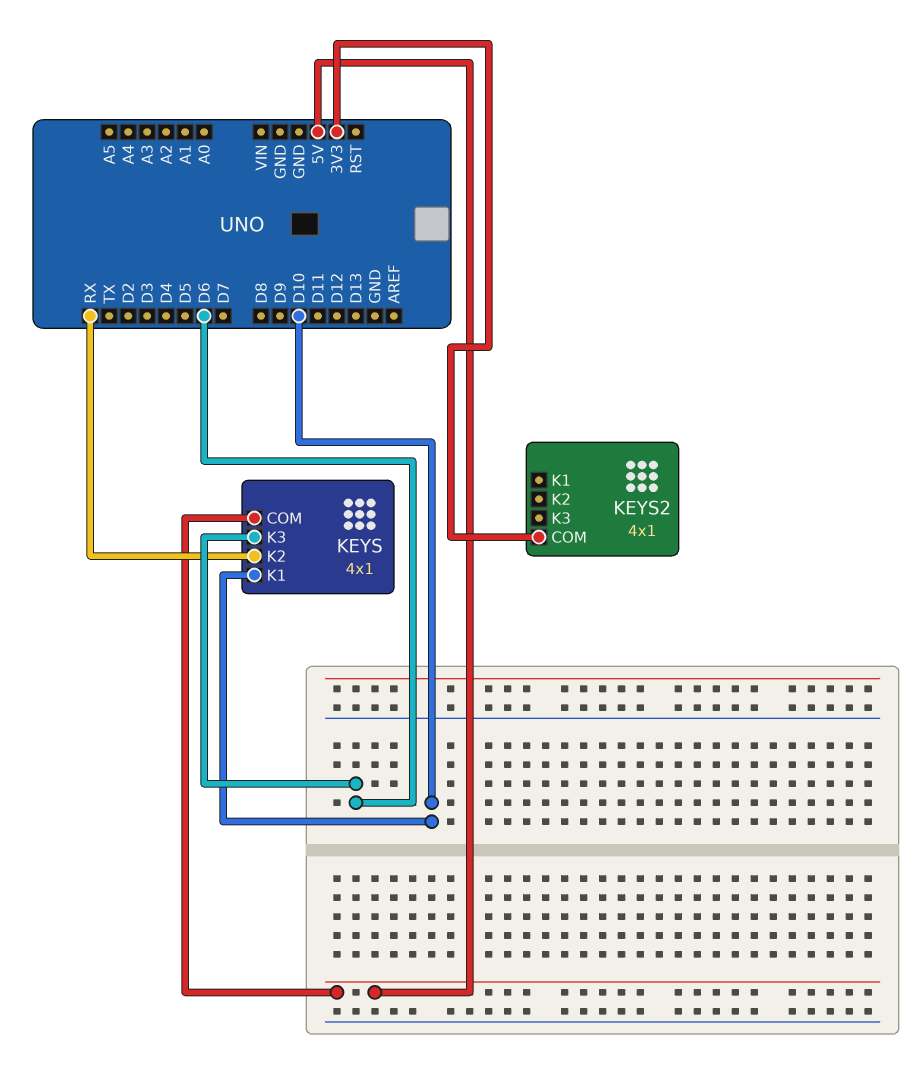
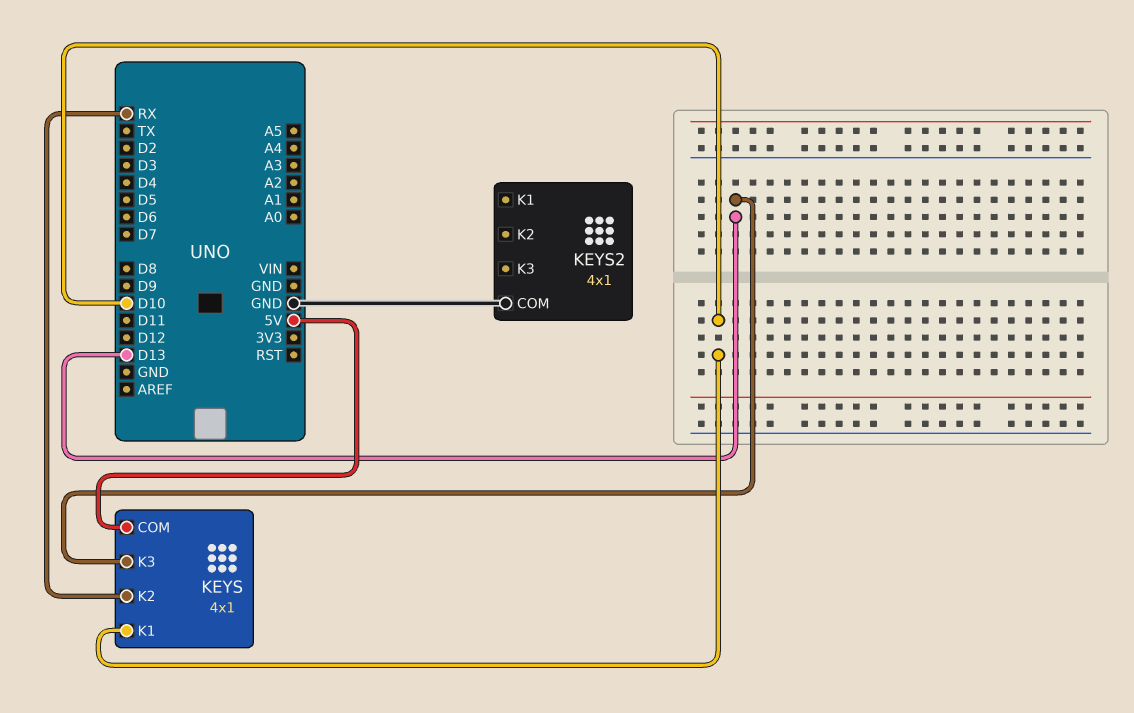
KEYS pin K3: D6 -> D13
KEYS2 pin COM: 3V3 -> GND

